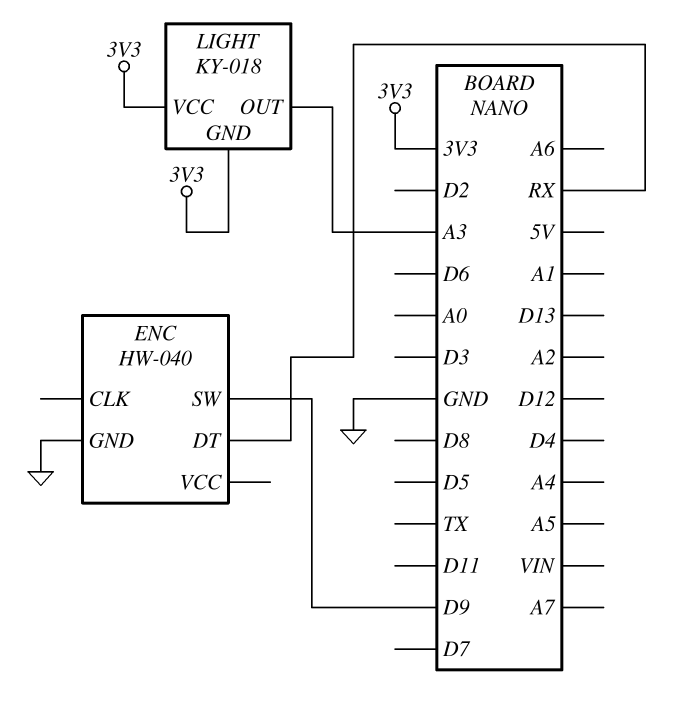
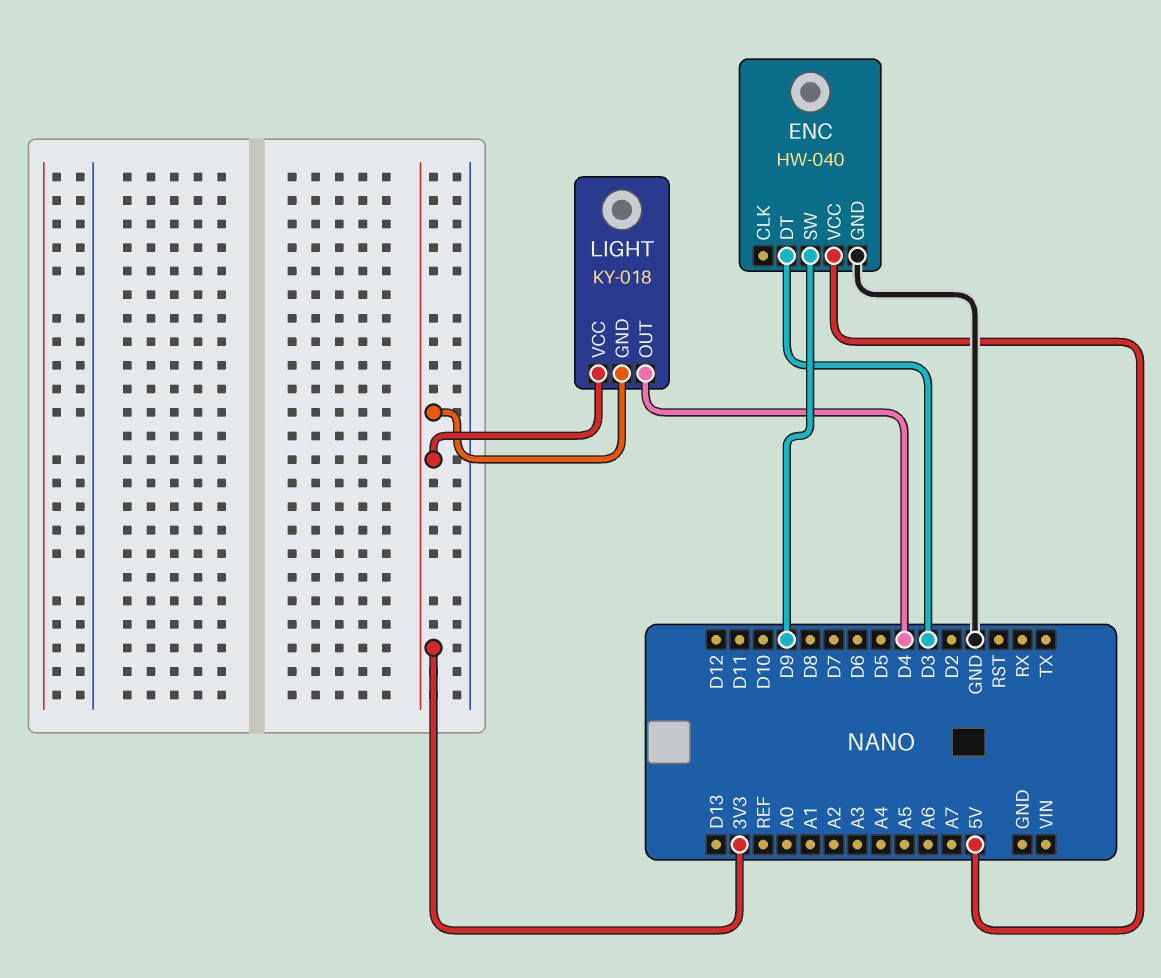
ENC pin DT: RX -> D3
ENC pin VCC: none -> 5V
LIGHT pin OUT: A3 -> D4

